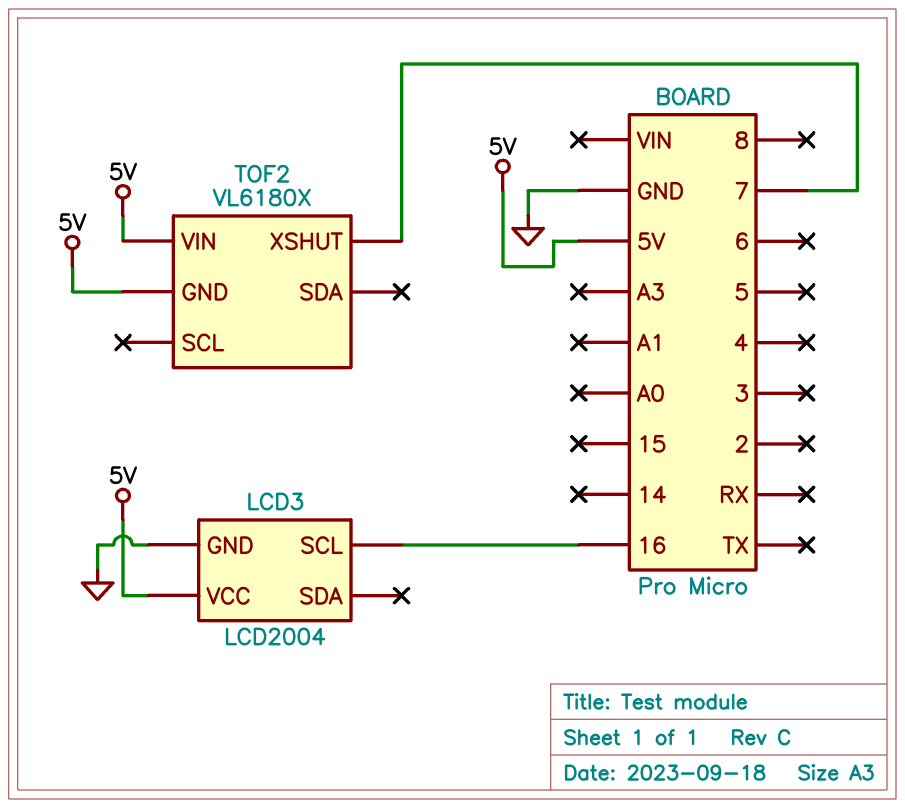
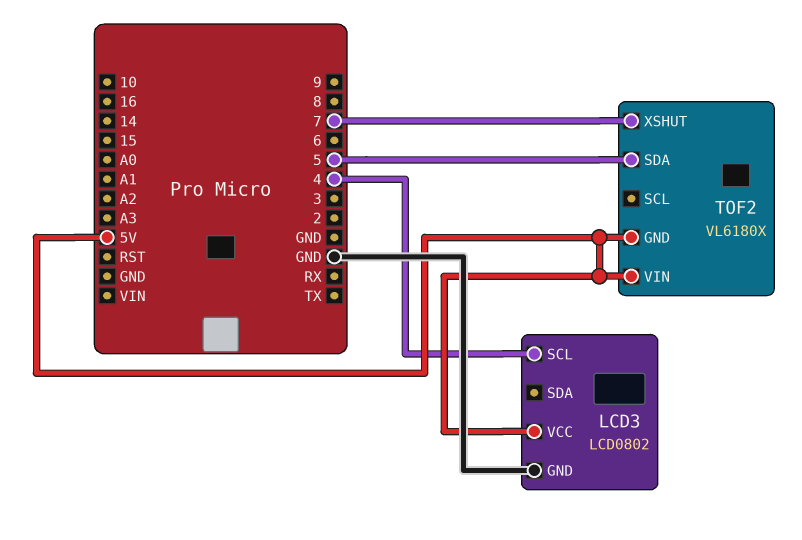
LCD3: LCD2004 -> LCD0802
LCD3 pin SCL: 16 -> 4
TOF2 pin SDA: none -> 5

